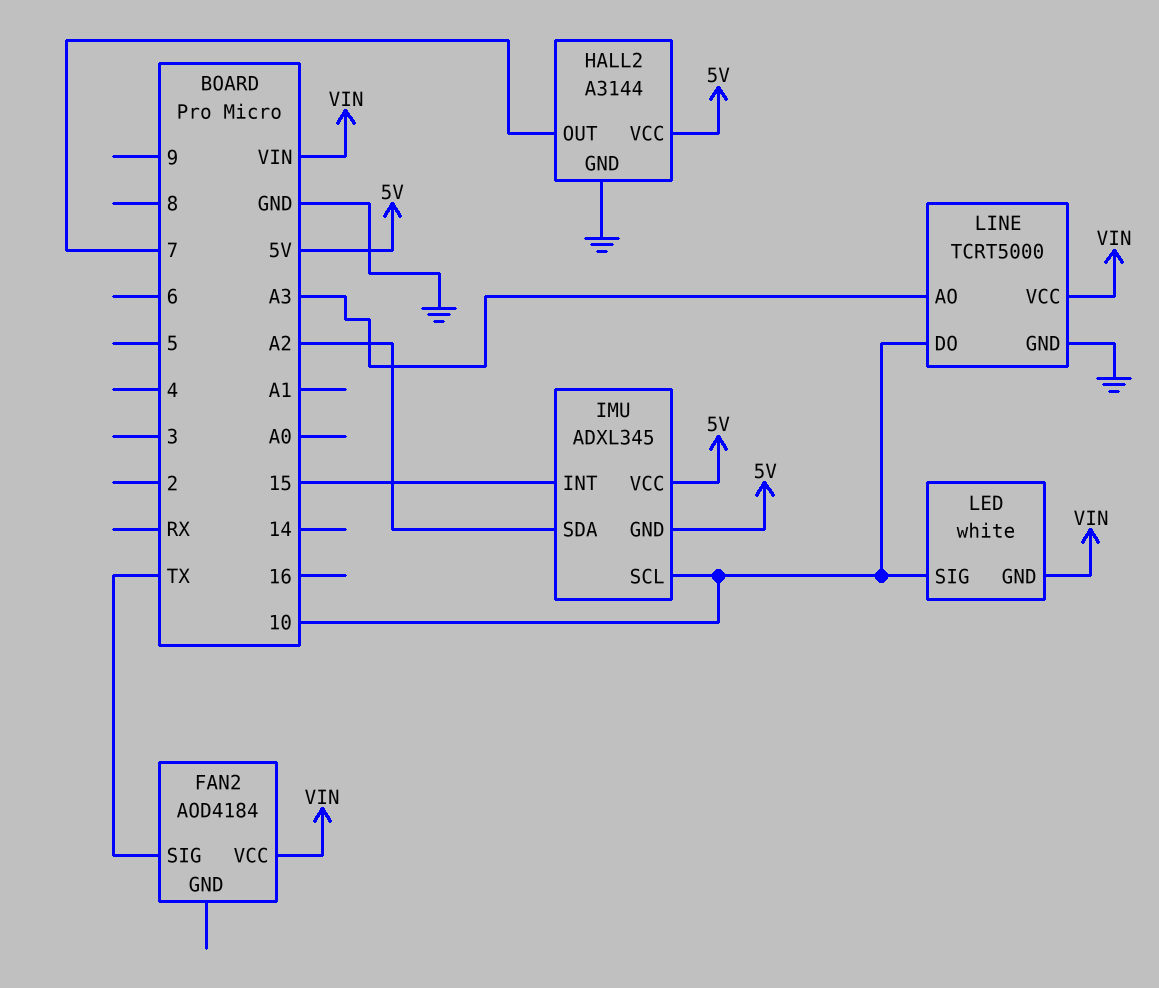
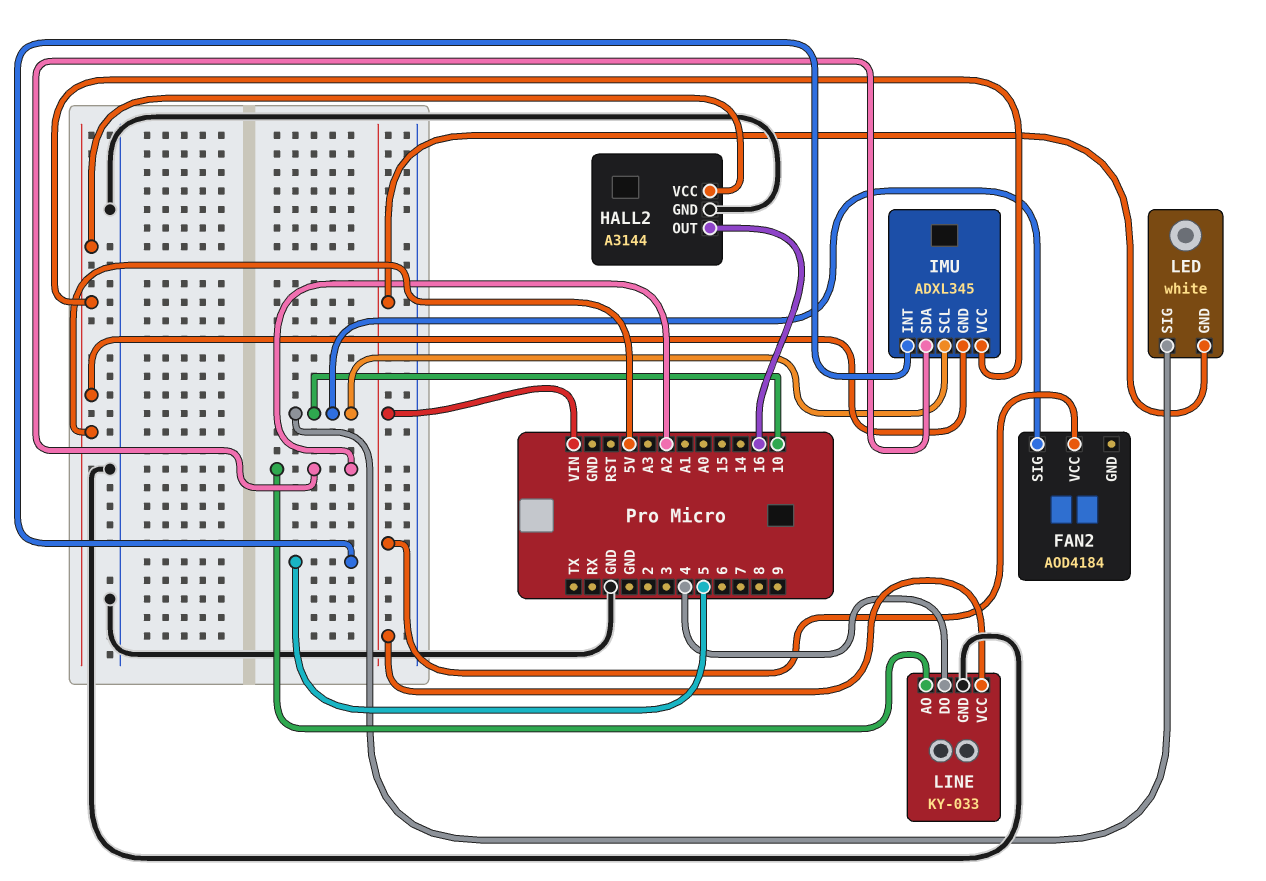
FAN2 pin SIG: TX -> 10
HALL2 pin OUT: 7 -> 16
IMU pin INT: 15 -> 5
LINE: TCRT5000 -> KY-033
LINE pin AO: A3 -> A2
LINE pin DO: 10 -> 4

